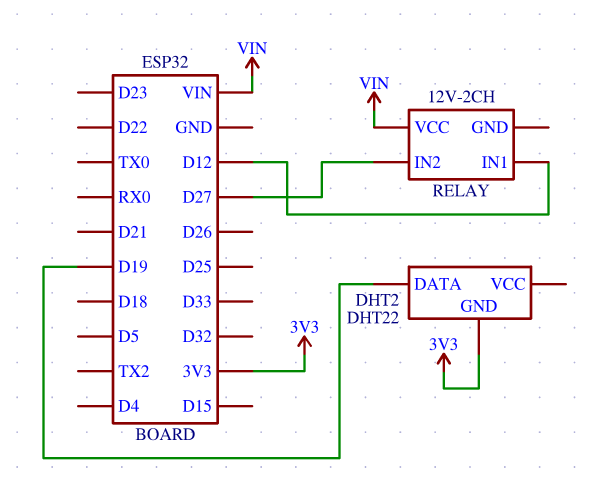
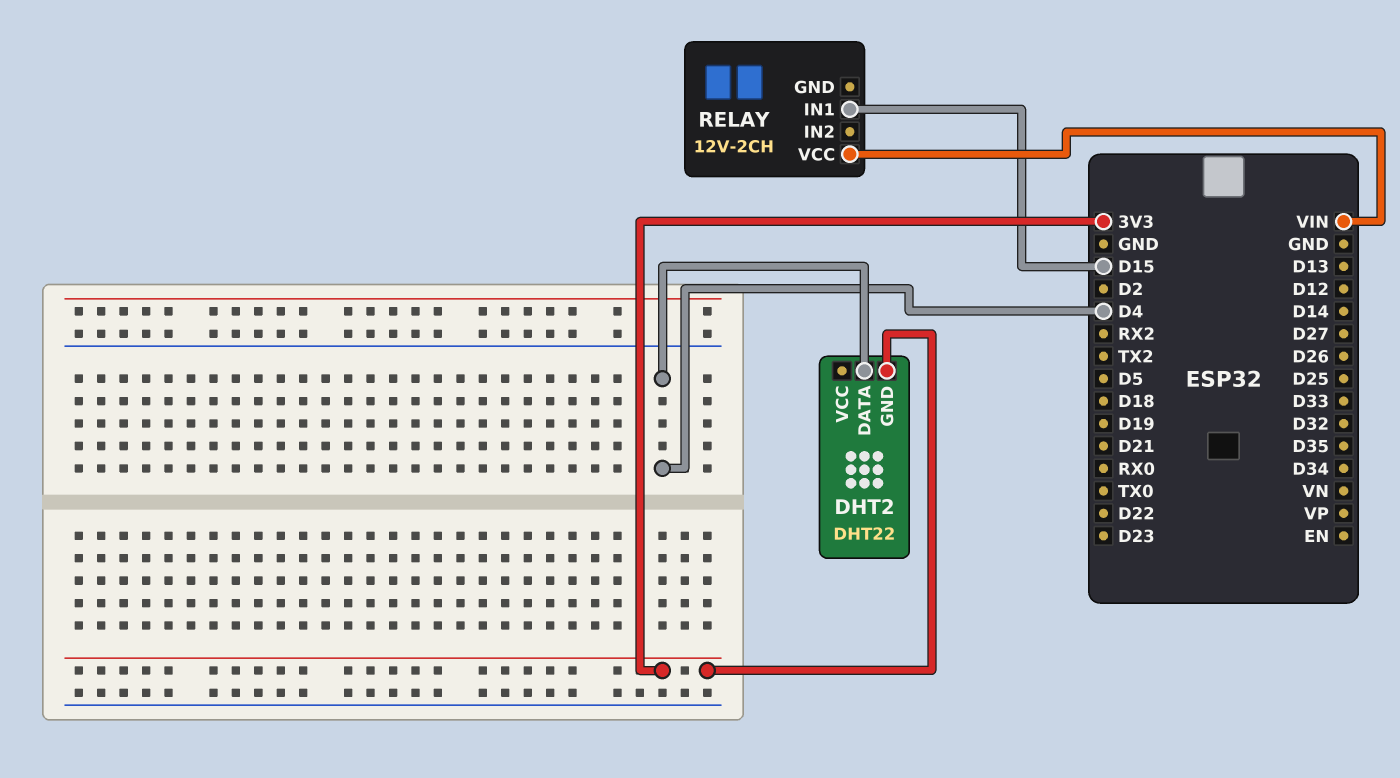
DHT2 pin DATA: D19 -> D4
RELAY pin IN1: D12 -> D15
RELAY pin IN2: D27 -> none

